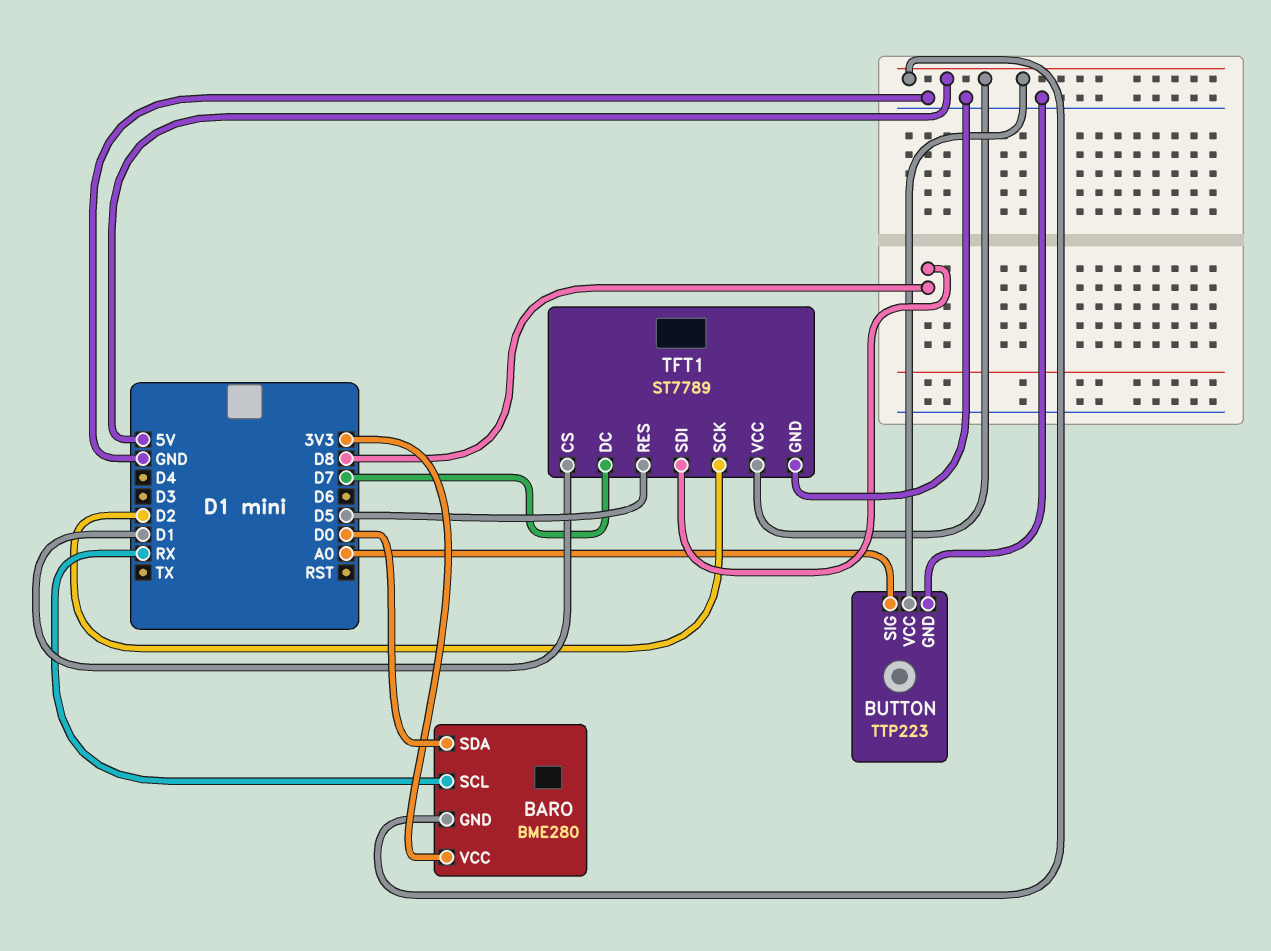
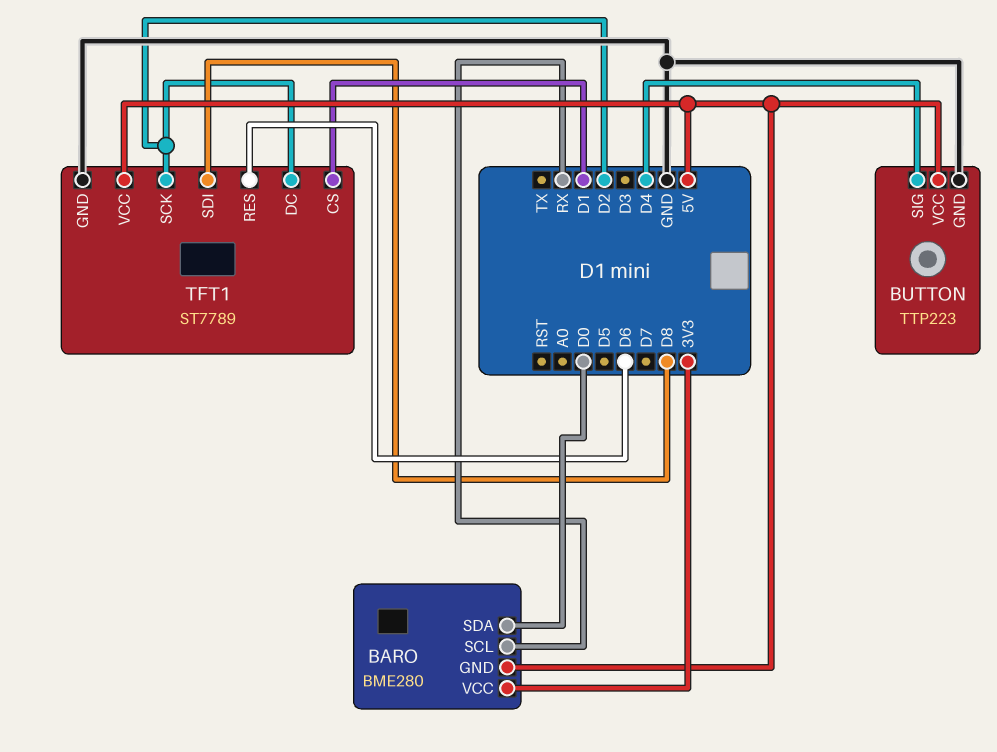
BUTTON pin SIG: A0 -> D4
TFT1 pin DC: D7 -> D2
TFT1 pin RES: D5 -> D6

